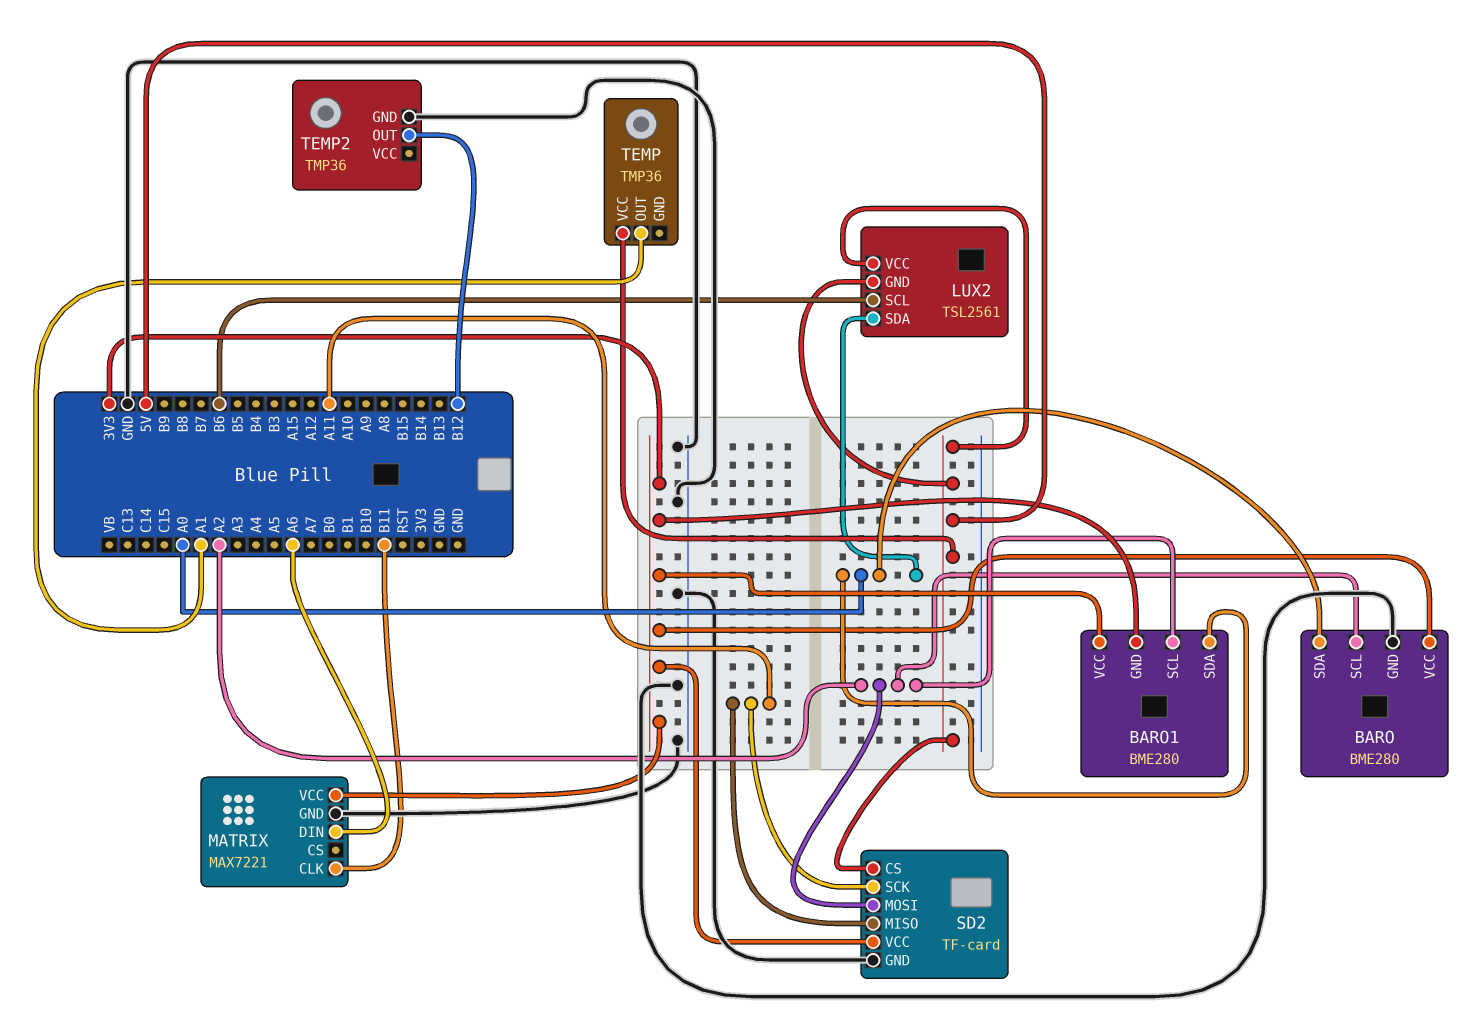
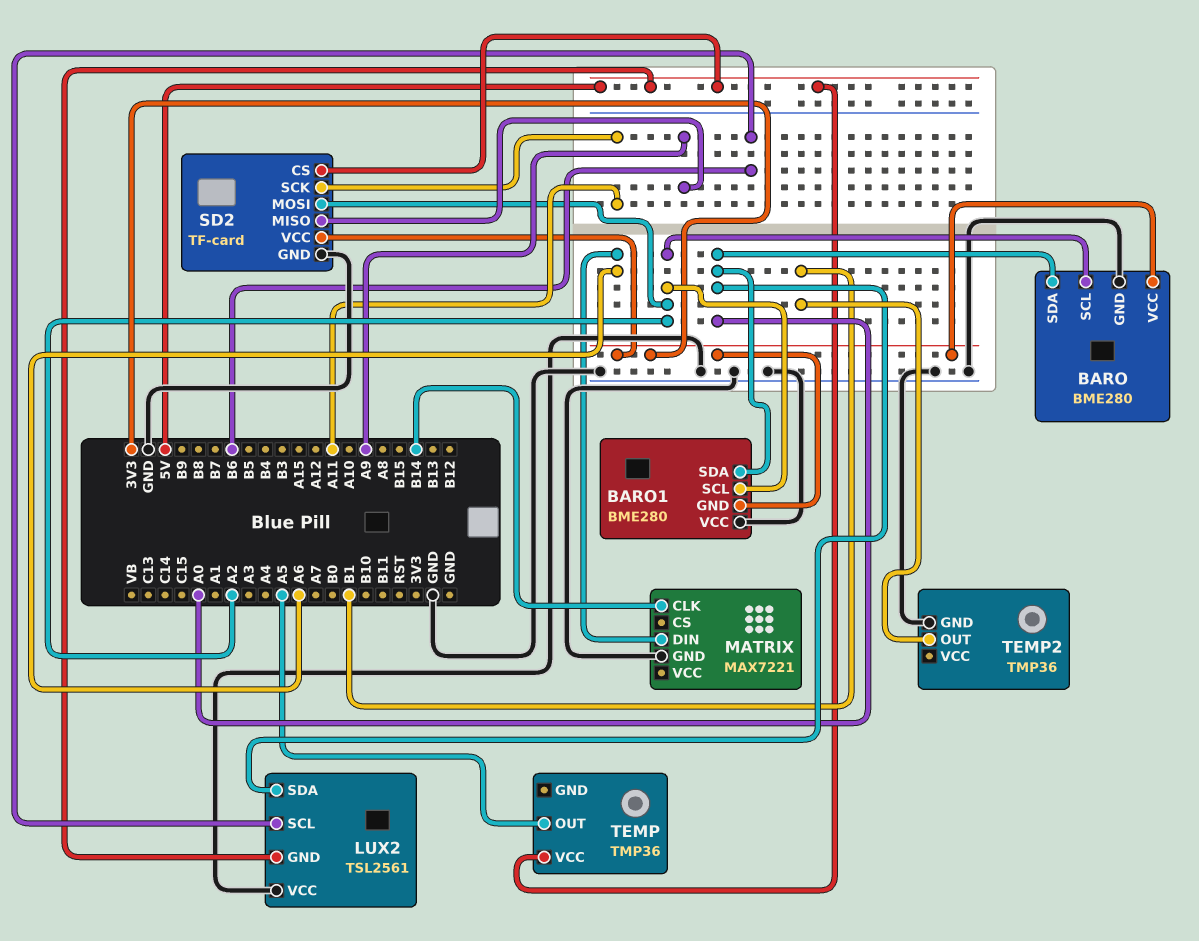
BARO1 pin VCC: 3V3 -> GND
LUX2 pin VCC: 5V -> GND
MATRIX pin CLK: B11 -> B14
MATRIX pin VCC: 3V3 -> none
SD2 pin MISO: A11 -> A9
TEMP pin OUT: A1 -> A5
TEMP2 pin OUT: B12 -> B1

